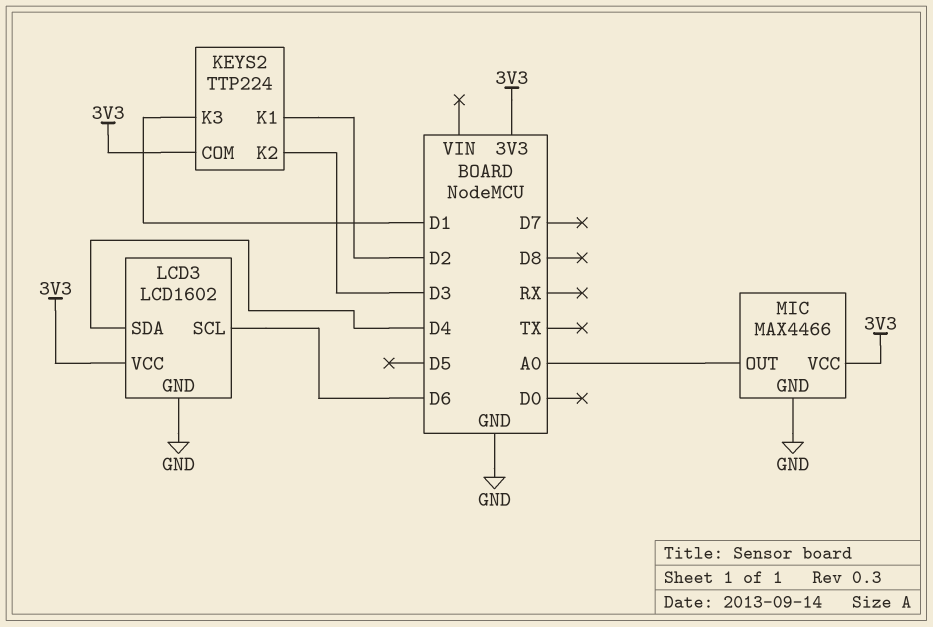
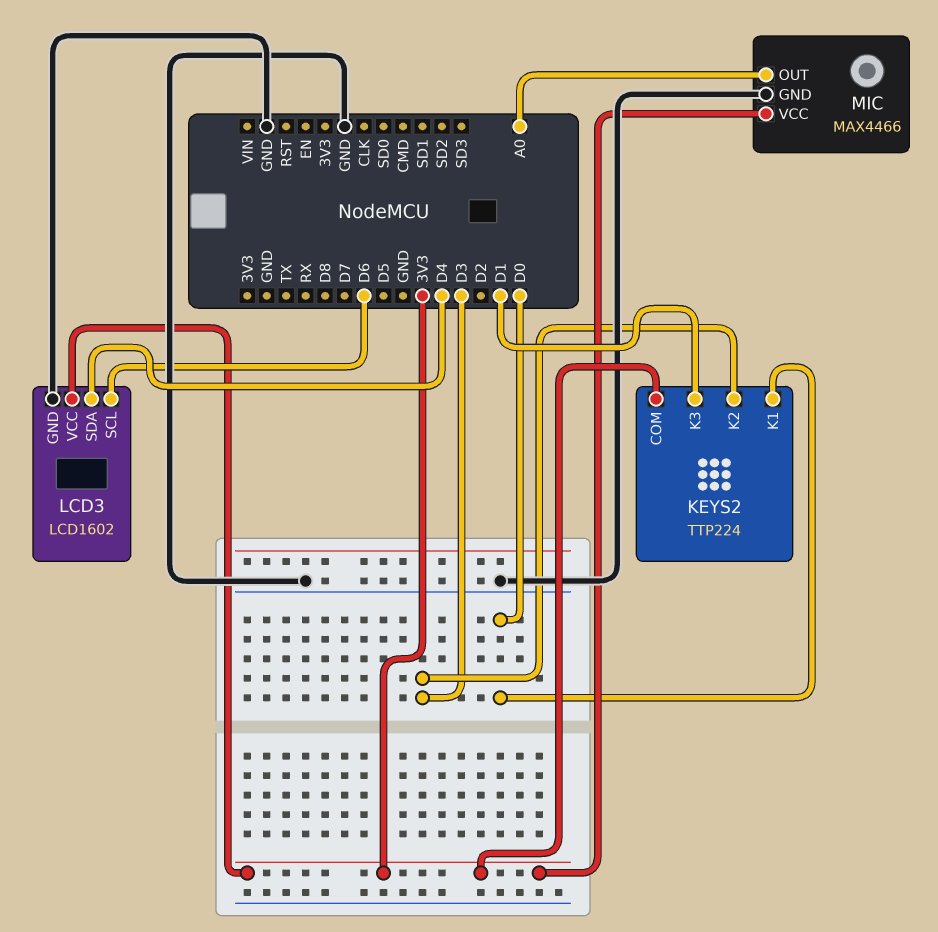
KEYS2 pin K1: D2 -> D0

